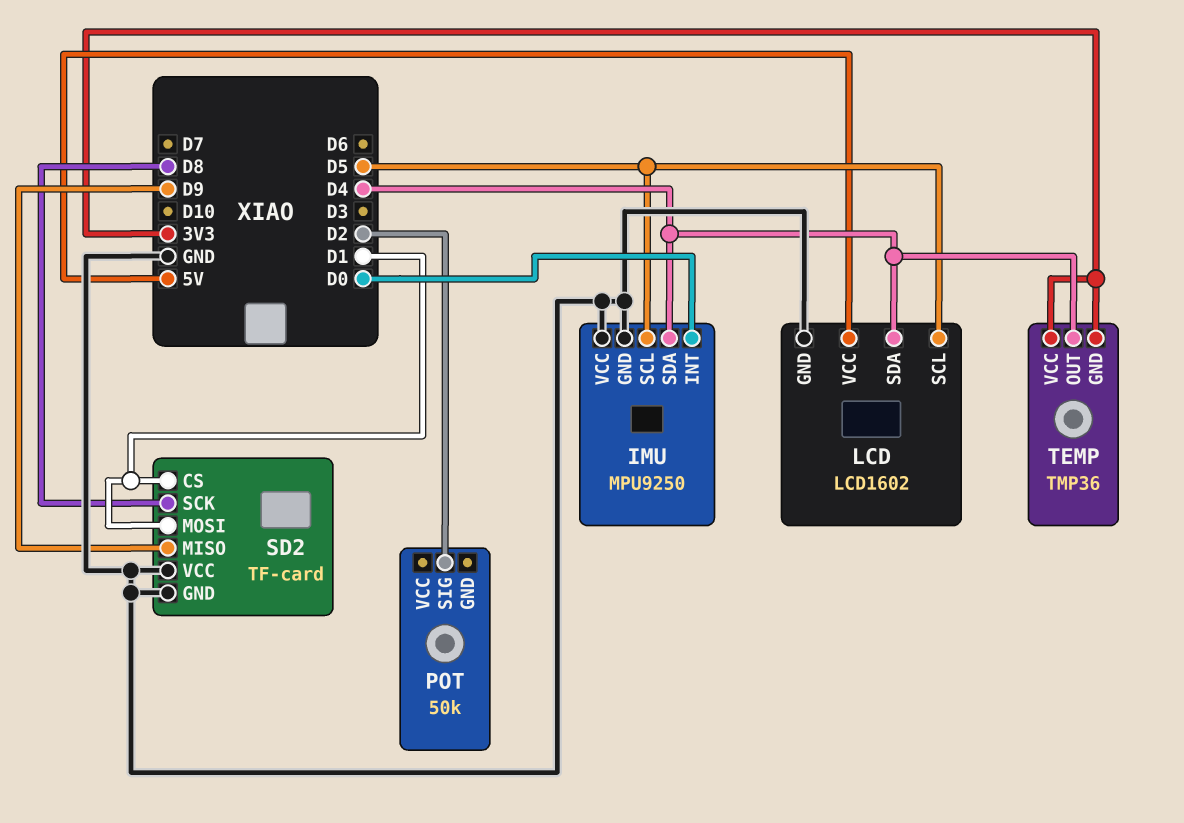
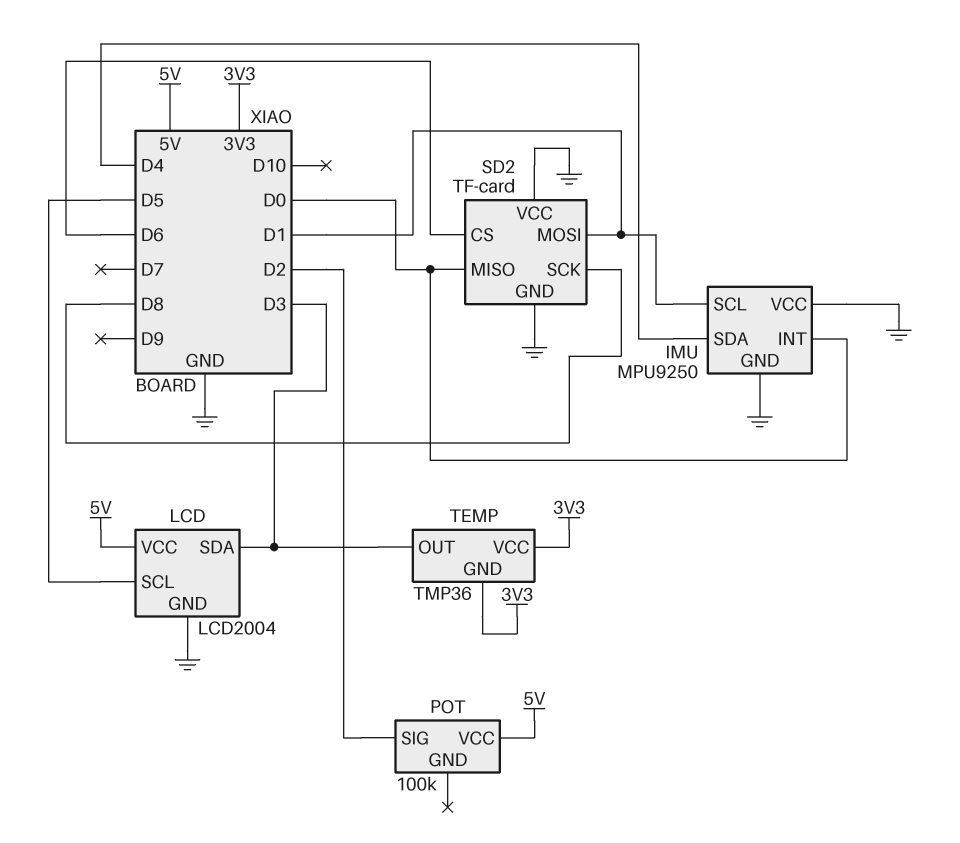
IMU pin SCL: D5 -> D1
LCD: LCD1602 -> LCD2004
LCD pin SDA: D4 -> D3
POT: 50k -> 100k
POT pin VCC: none -> 5V
SD2 pin CS: D1 -> D6
SD2 pin MISO: D9 -> D0
TEMP pin OUT: D4 -> D3

